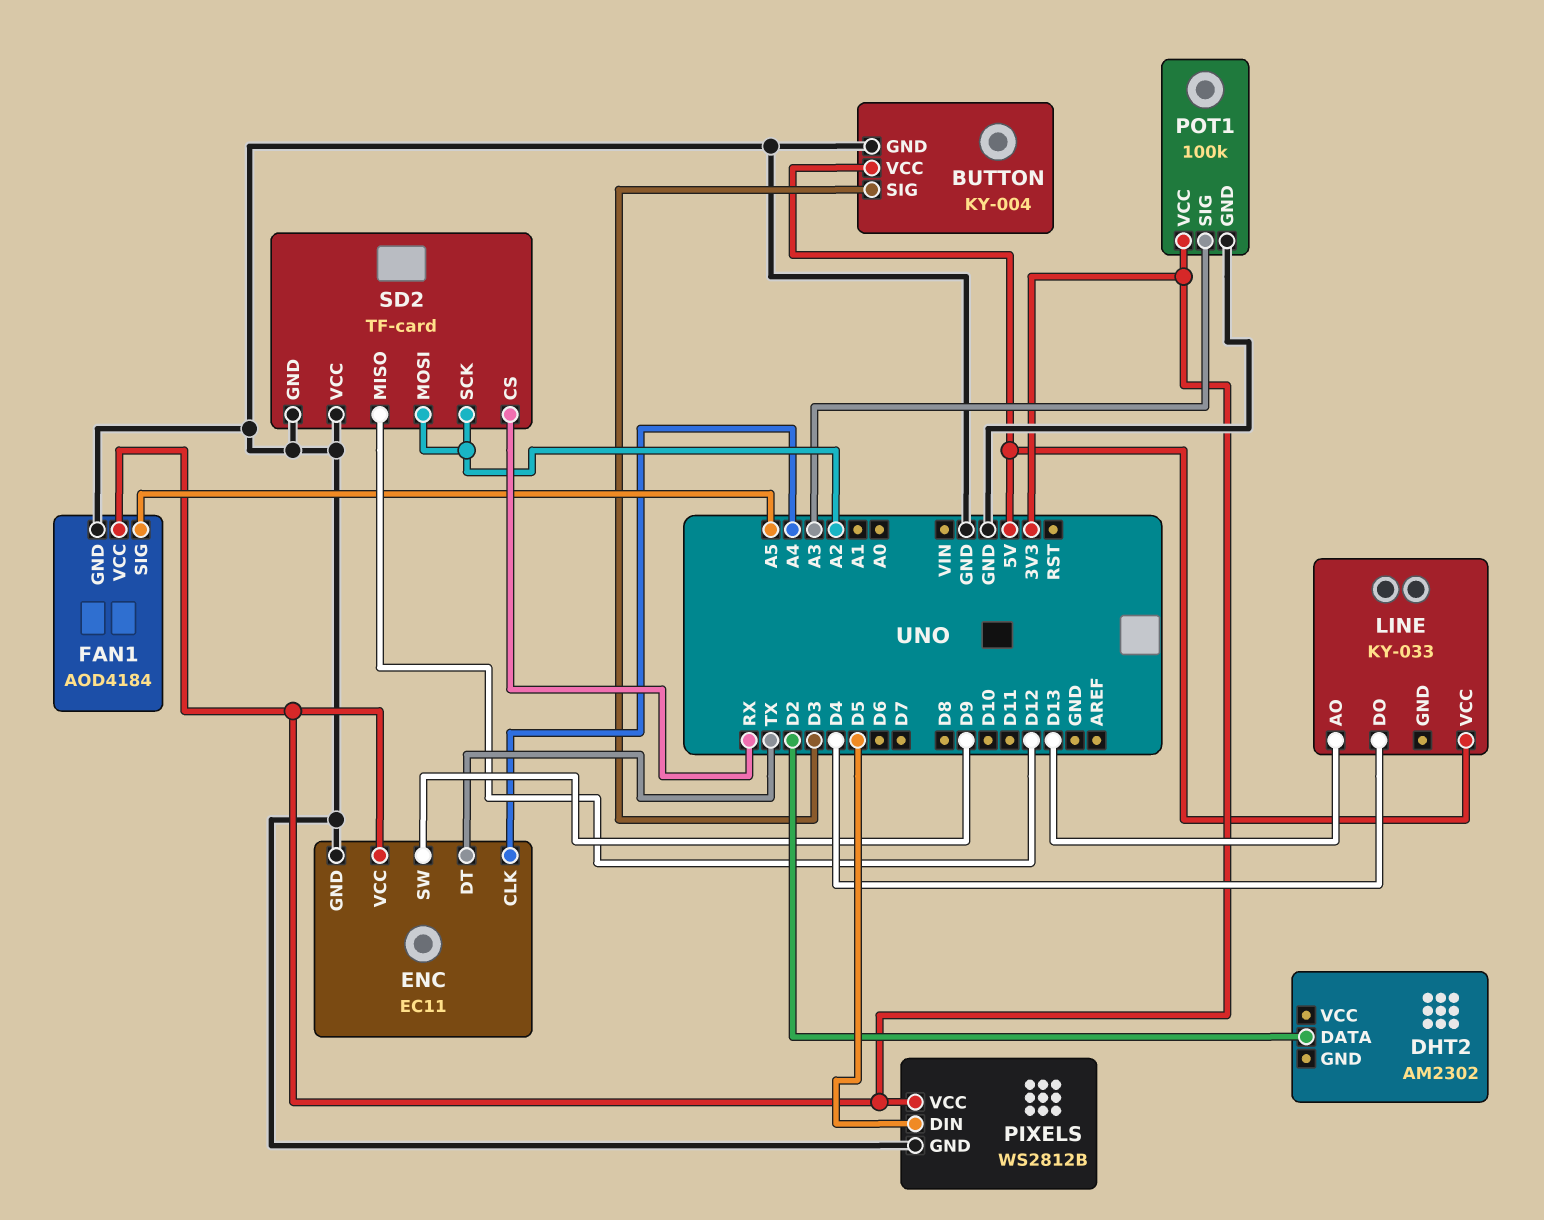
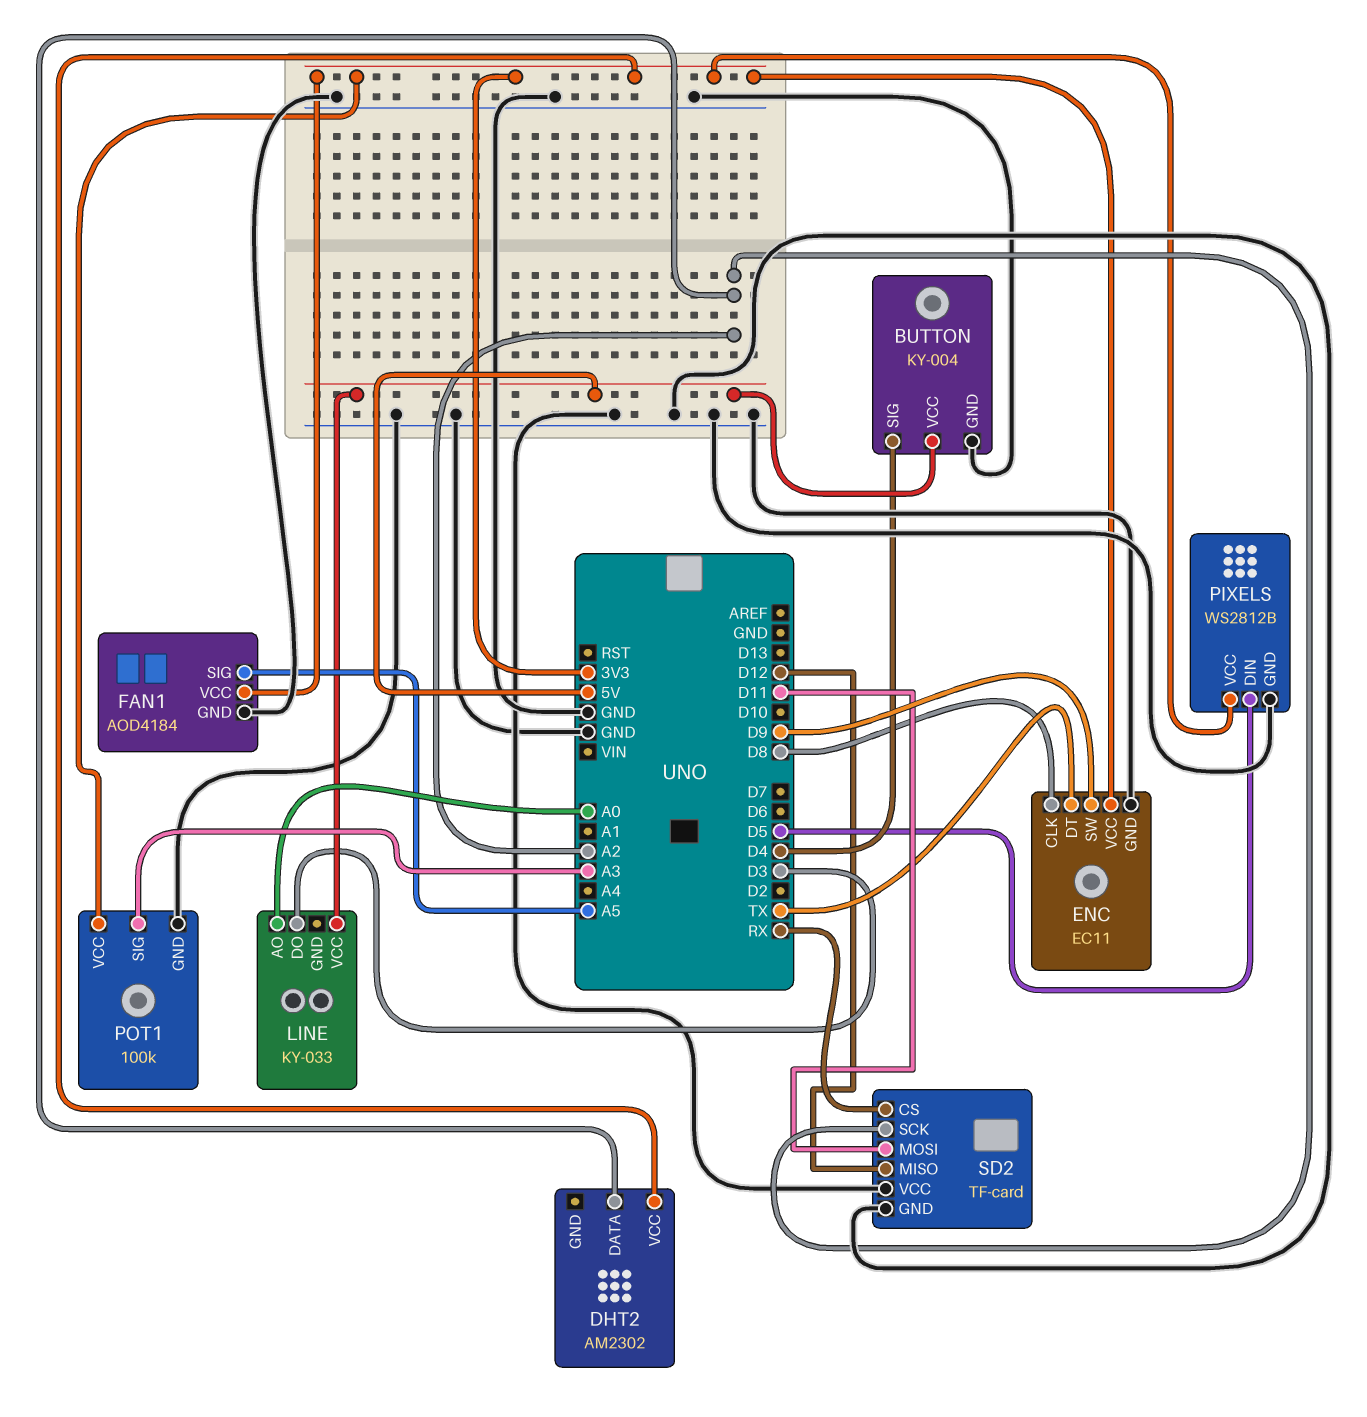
BUTTON pin SIG: D3 -> D4
DHT2 pin DATA: D2 -> A2
DHT2 pin VCC: none -> 3V3
ENC pin CLK: A4 -> D8
LINE pin AO: D13 -> A0
LINE pin DO: D4 -> D3
SD2 pin MOSI: A2 -> D11

